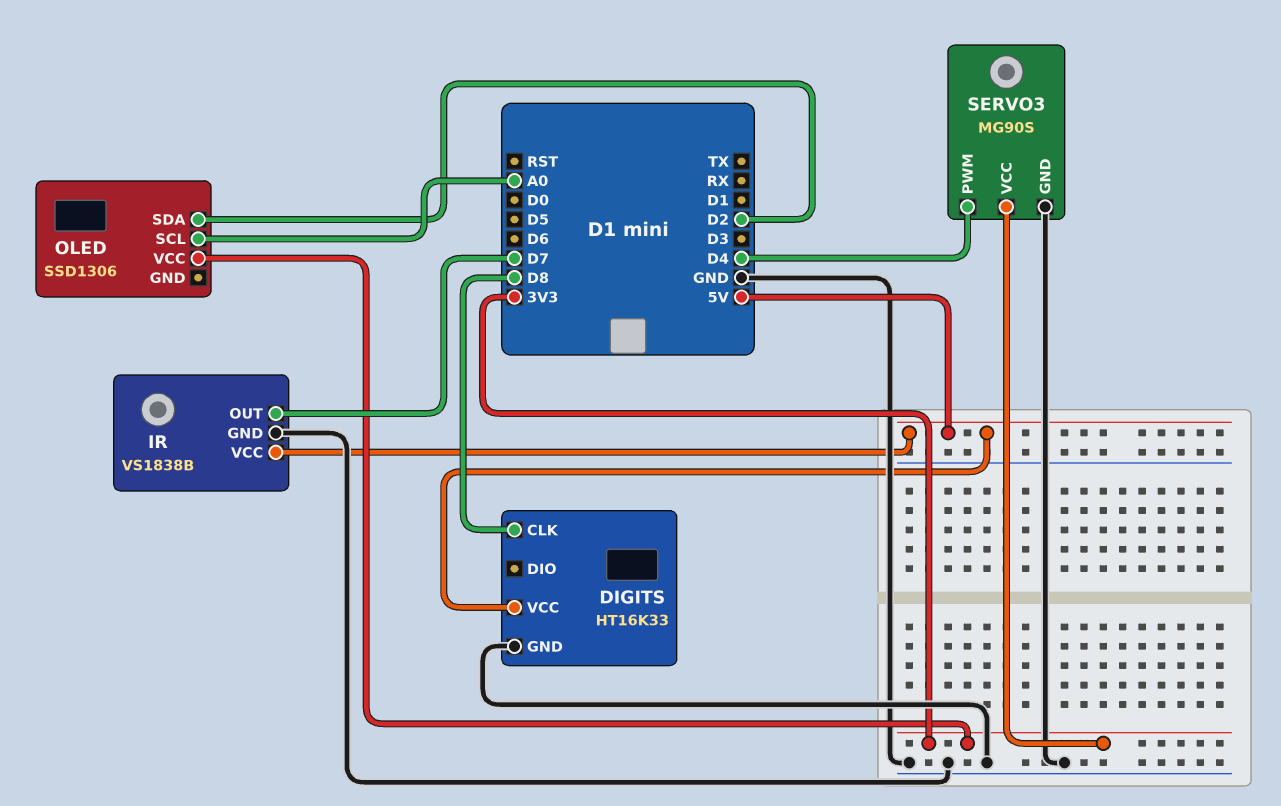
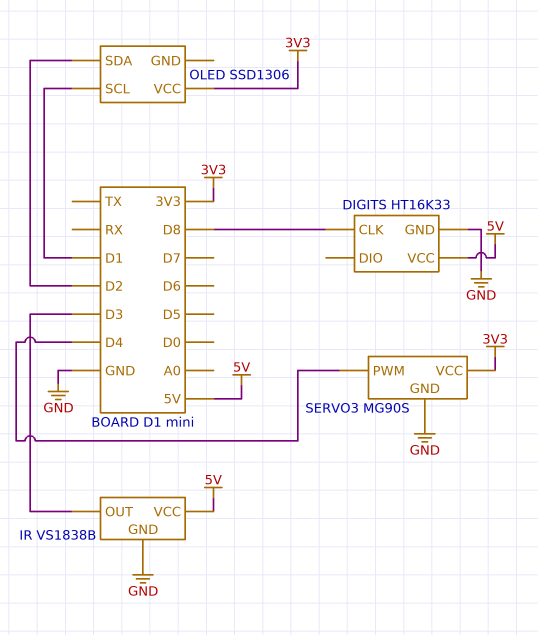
IR pin OUT: D7 -> D3
OLED pin SCL: A0 -> D1

